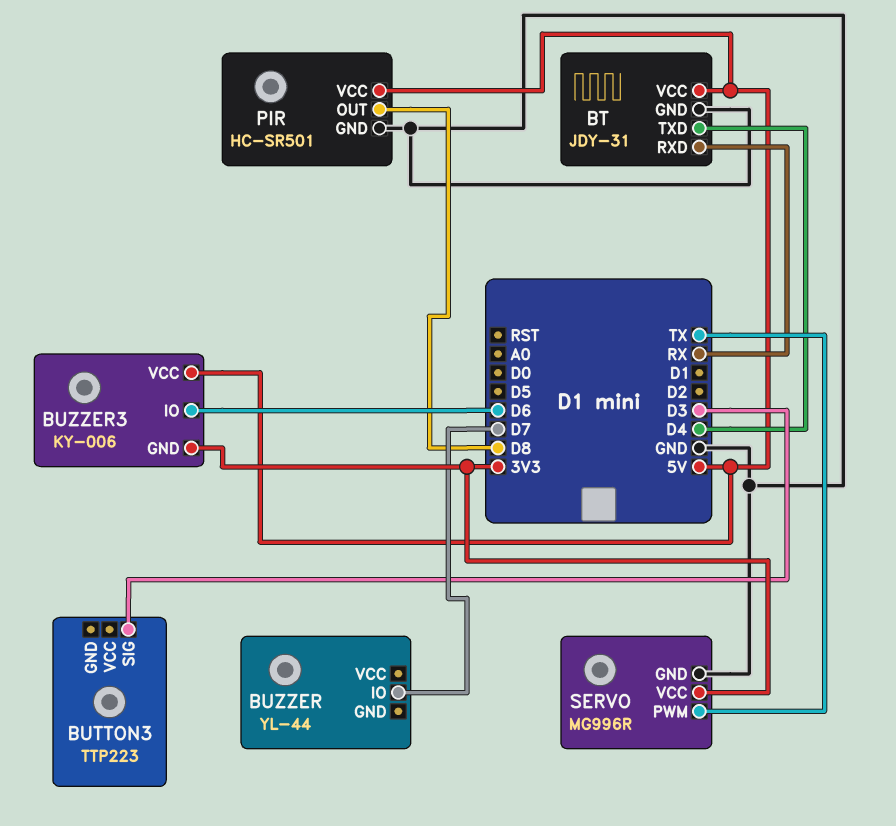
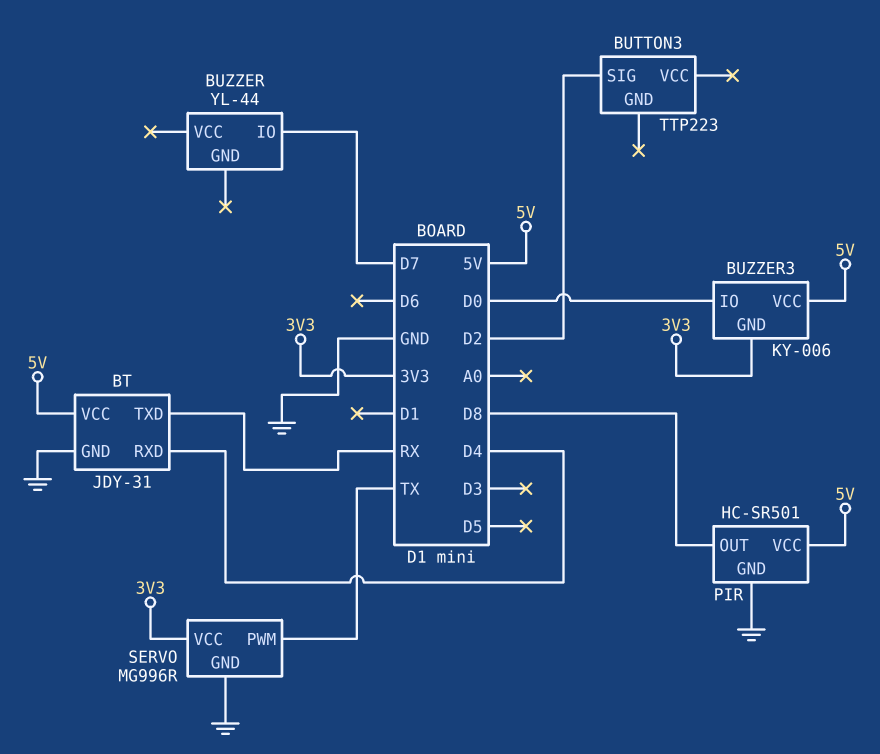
BT pin RXD: RX -> D4
BT pin TXD: D4 -> RX
BUTTON3 pin SIG: D3 -> D2
BUZZER3 pin IO: D6 -> D0

